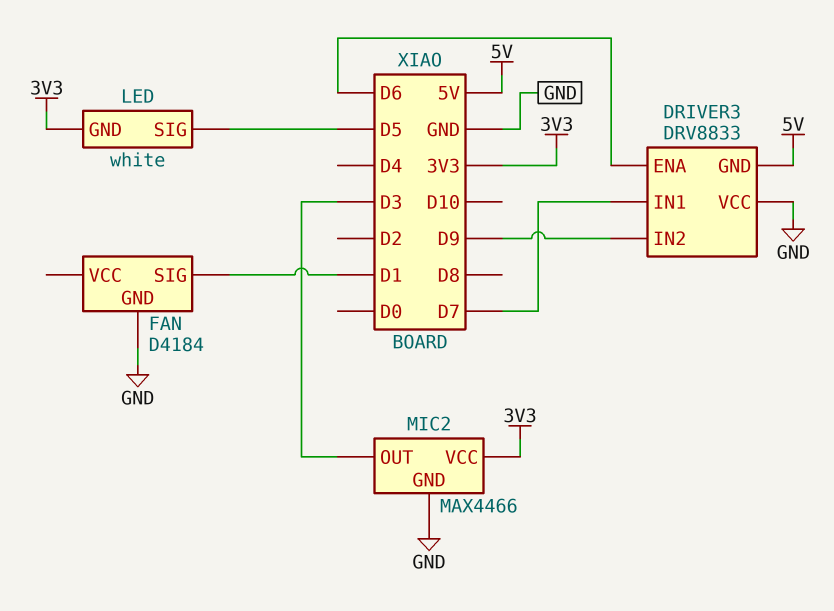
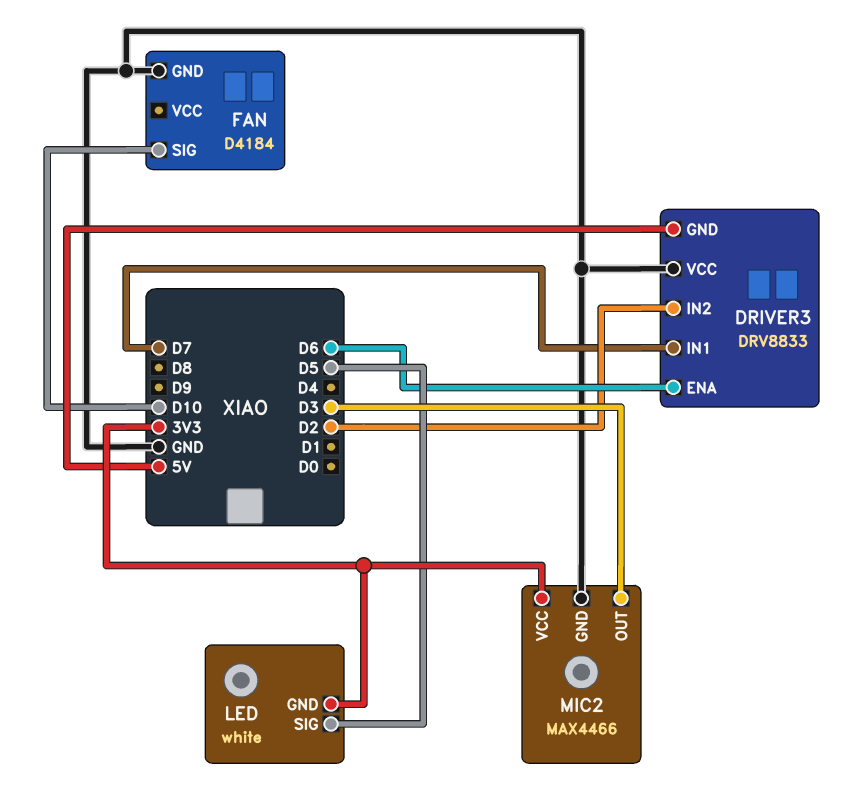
DRIVER3 pin IN2: D9 -> D2
FAN pin SIG: D1 -> D10

